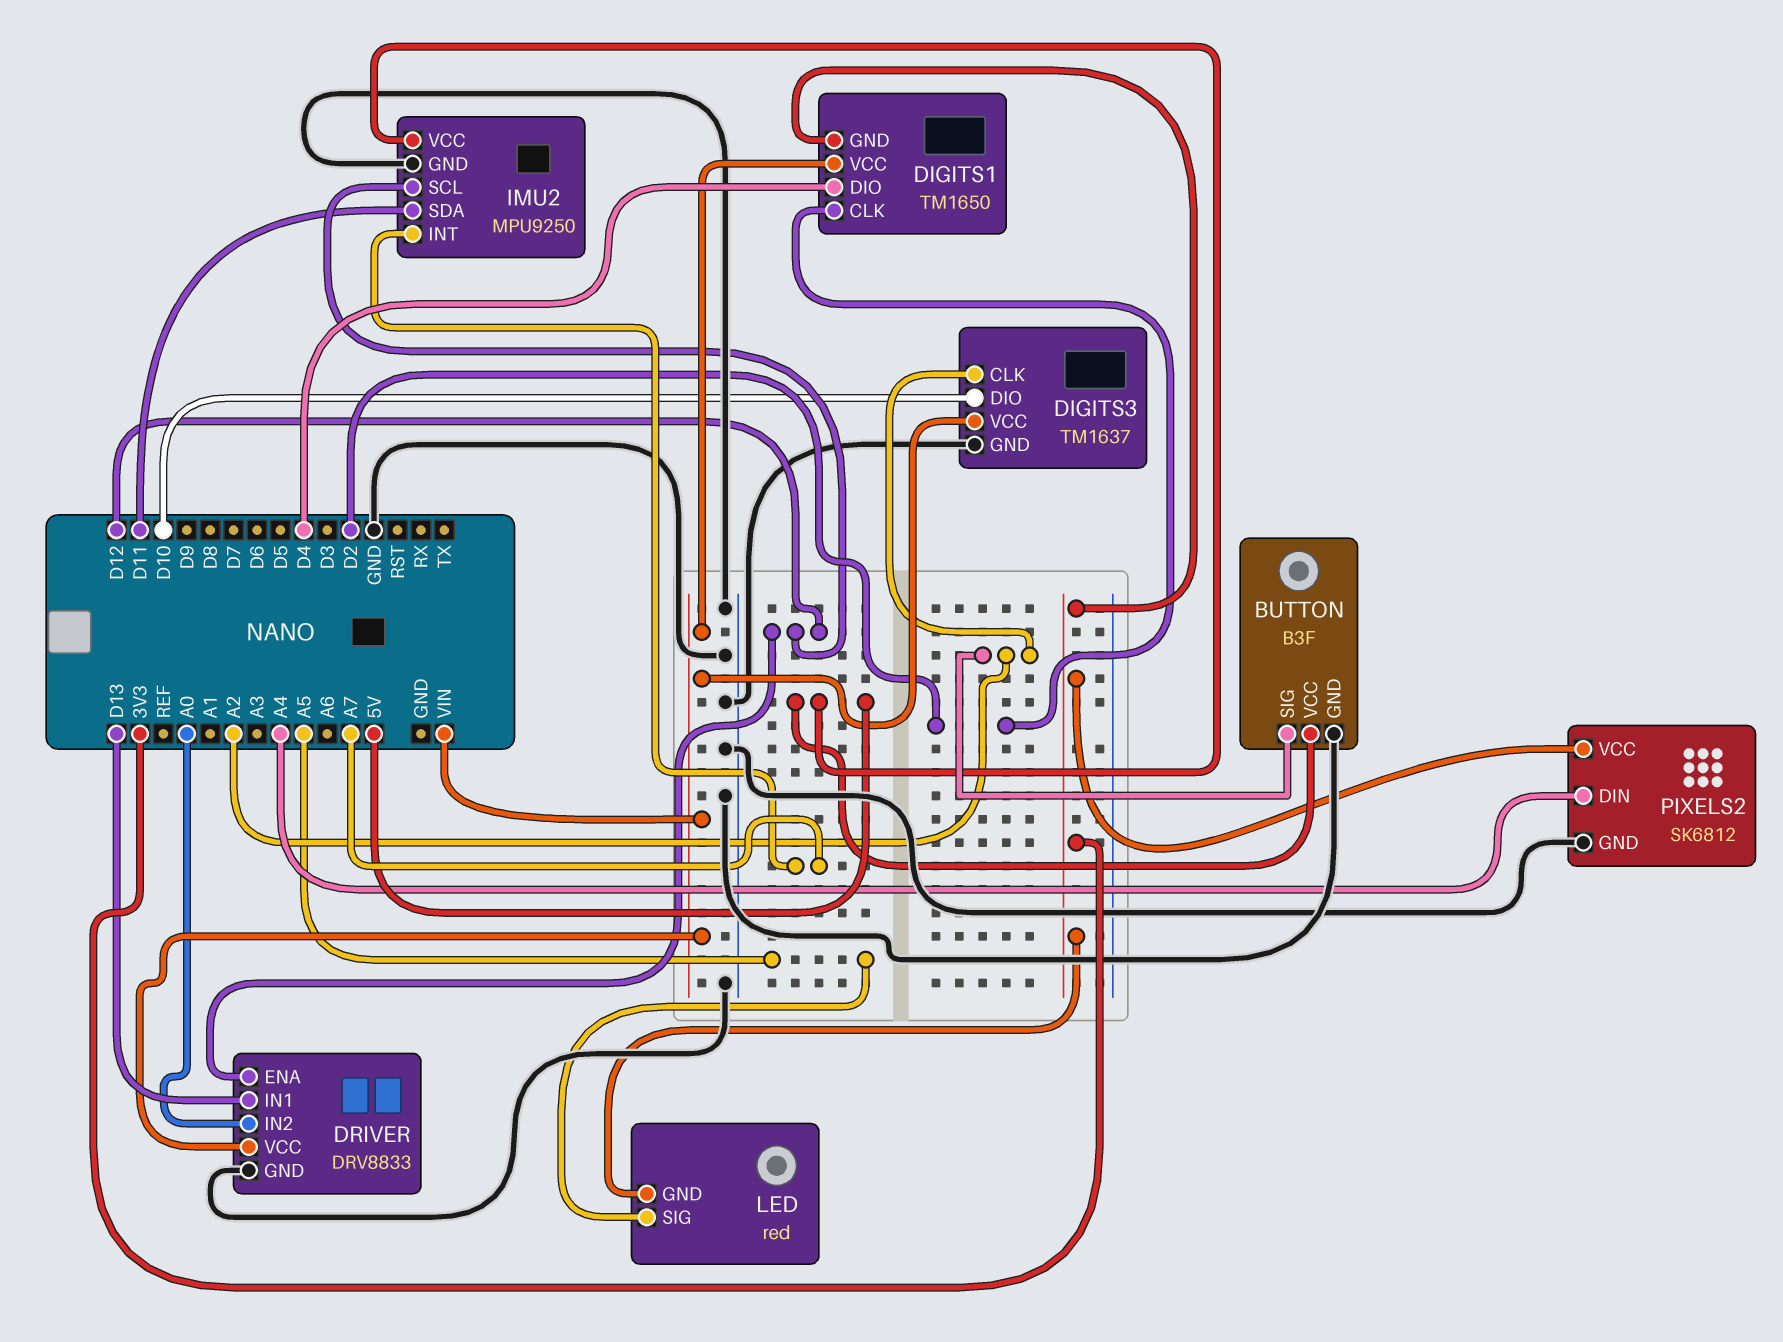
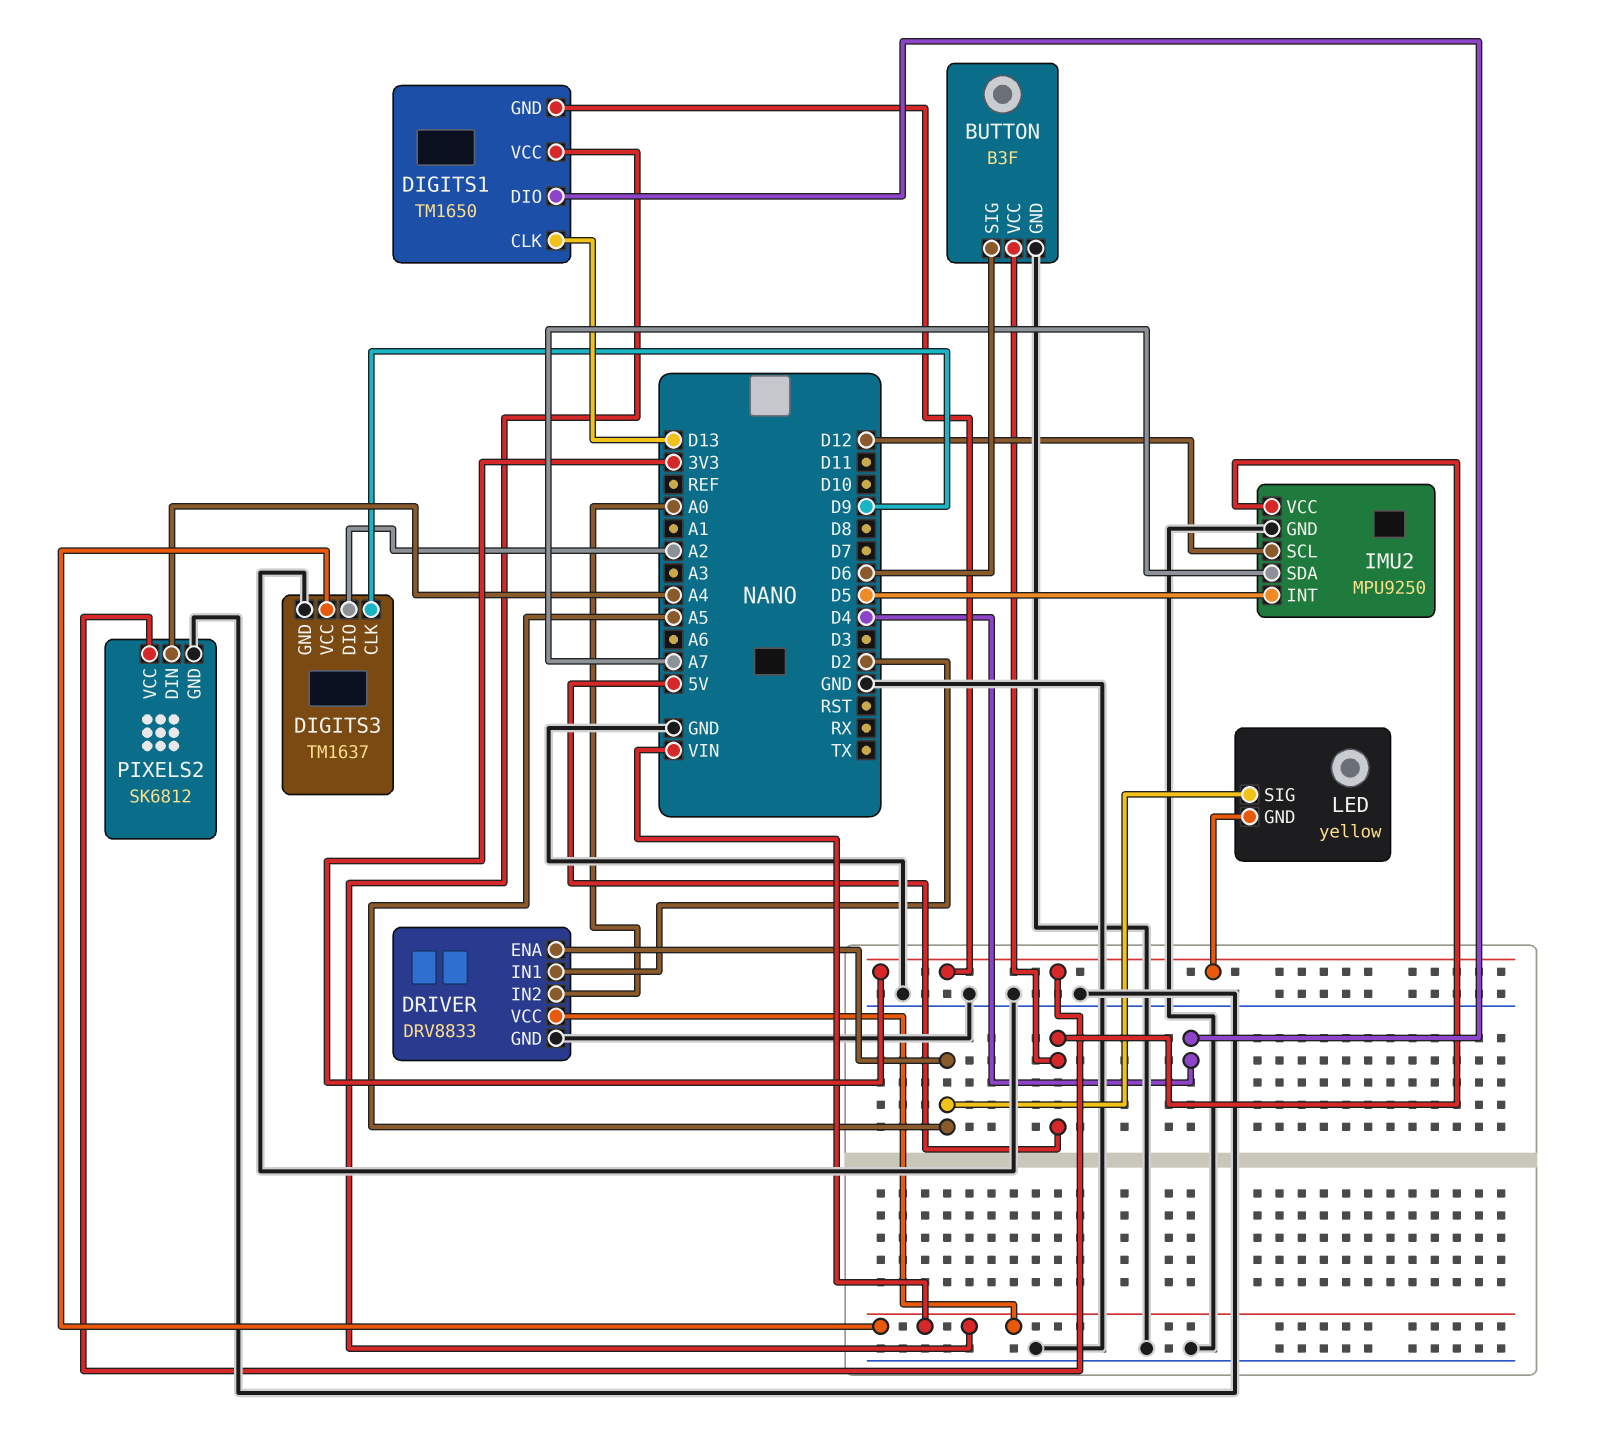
BUTTON pin SIG: A2 -> D6
DIGITS1 pin CLK: D2 -> D13
DIGITS3 pin CLK: A2 -> D9
DIGITS3 pin DIO: D10 -> A2
DRIVER pin ENA: D12 -> A5
DRIVER pin IN1: D13 -> D2
IMU2 pin INT: A7 -> D5
IMU2 pin SDA: D11 -> A7
LED: red -> yellow

